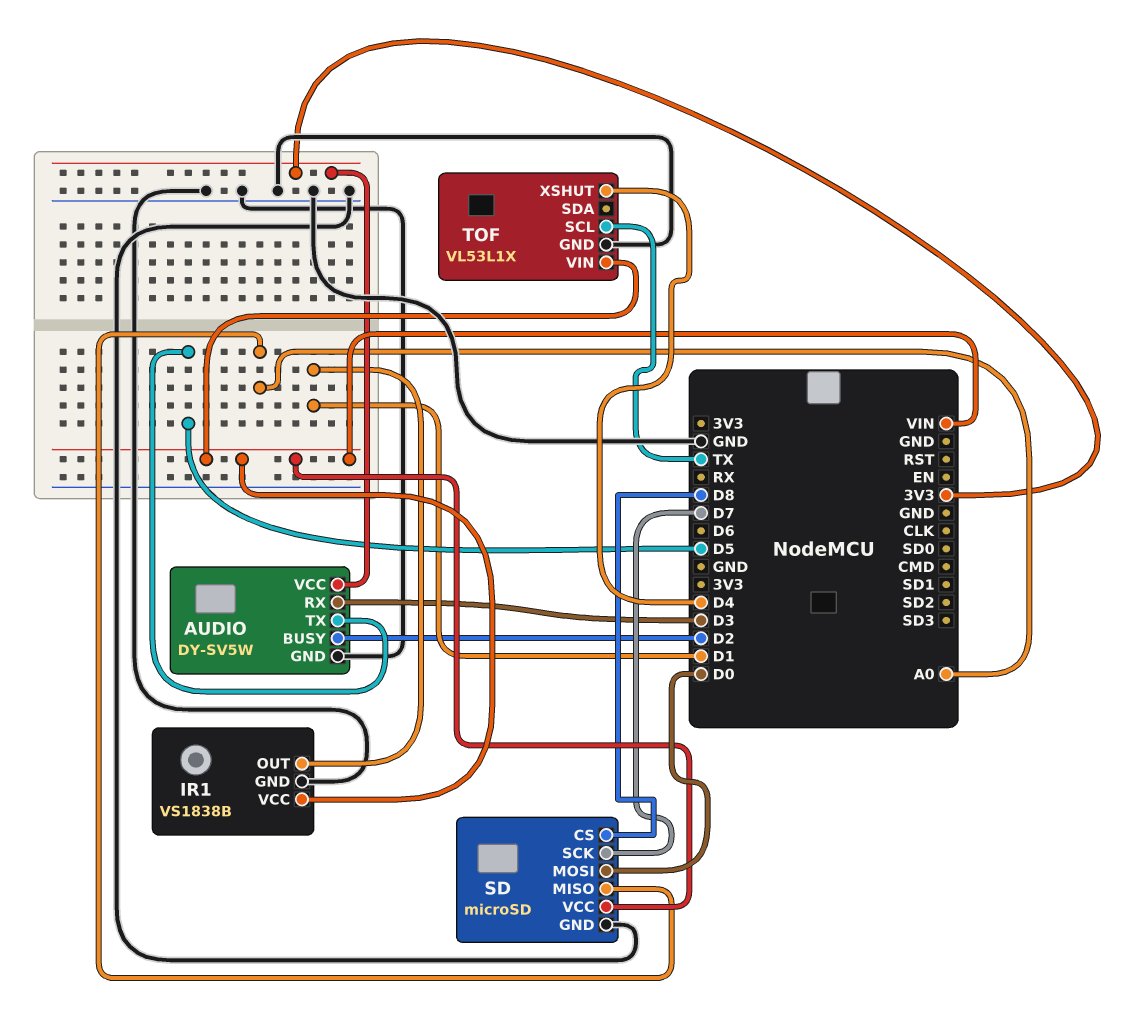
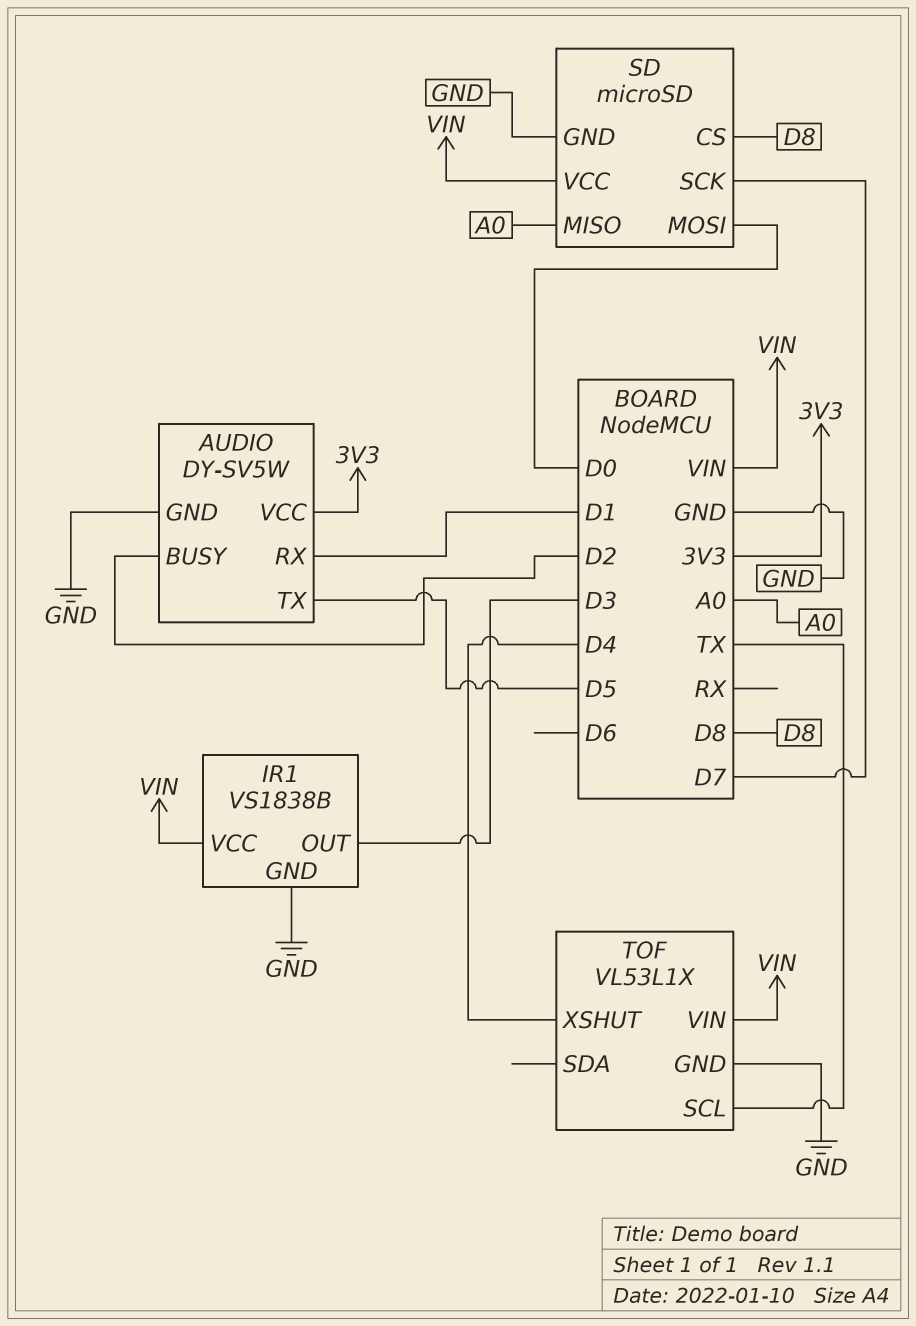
AUDIO pin RX: D3 -> D1
IR1 pin OUT: D1 -> D3

